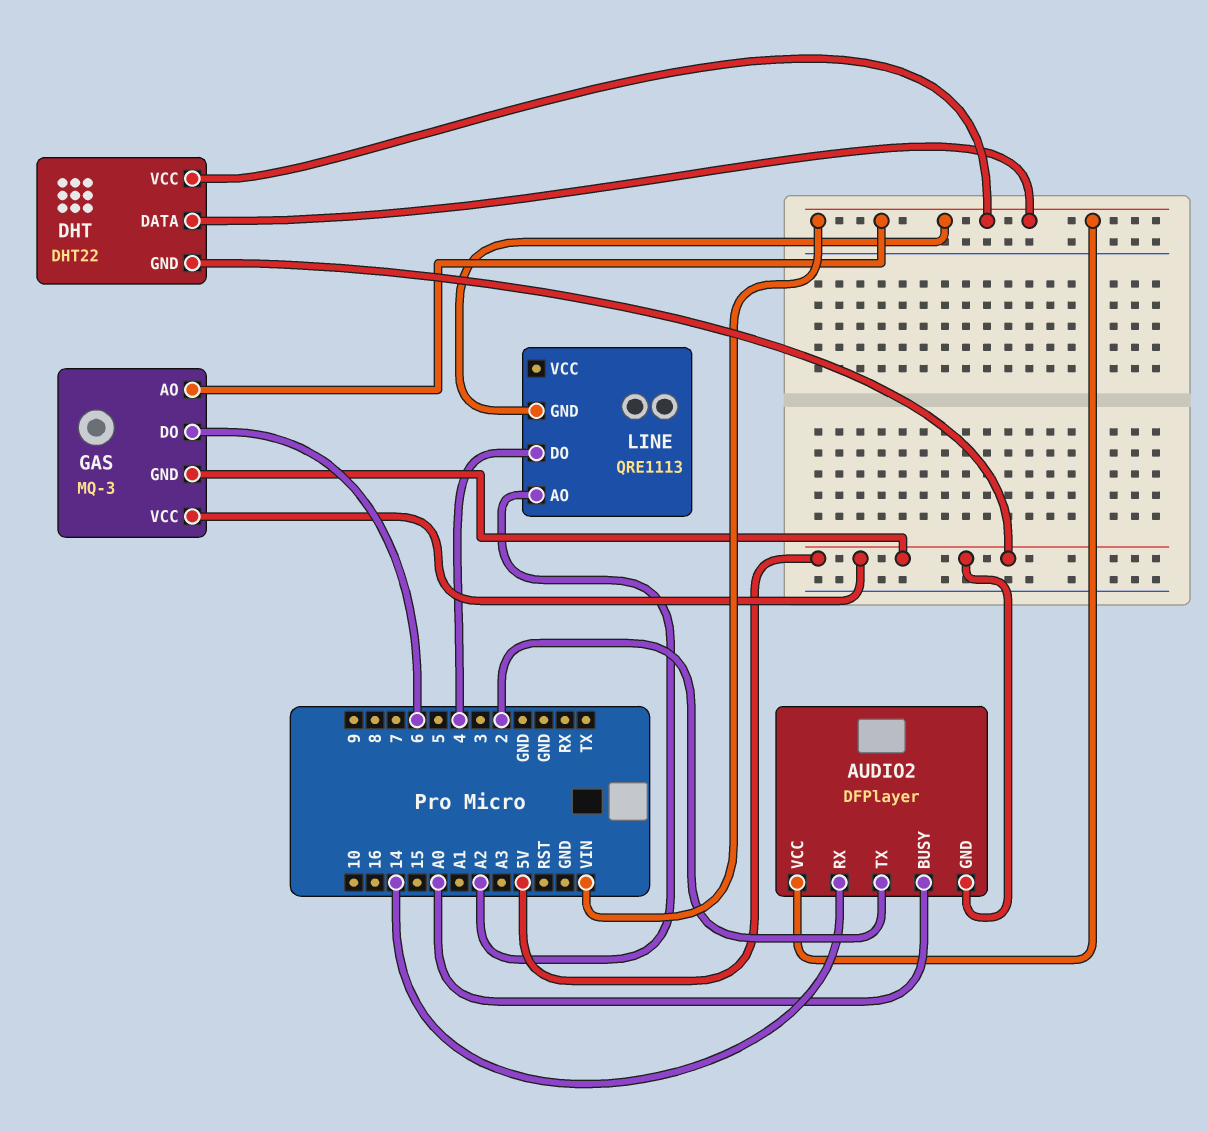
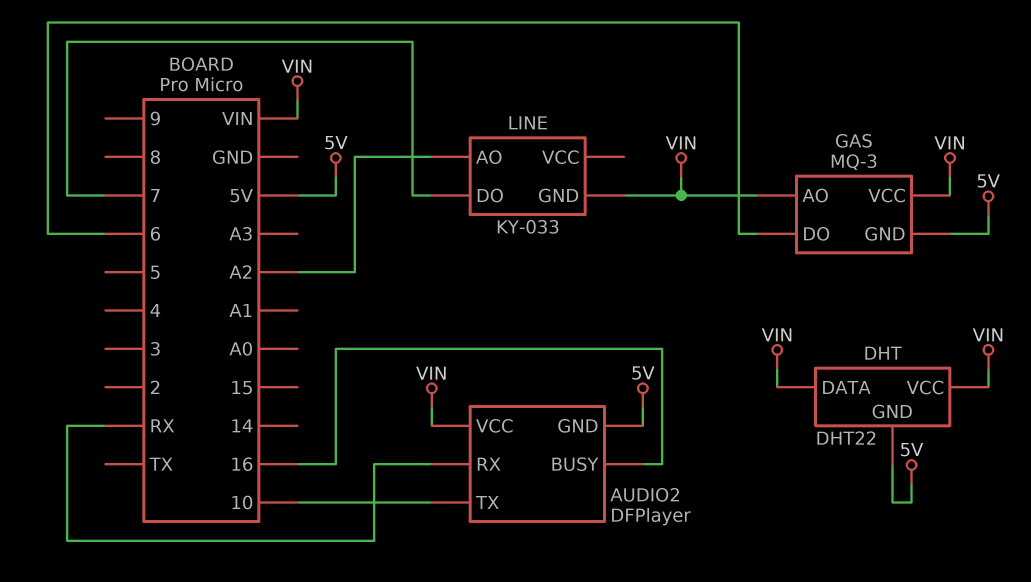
AUDIO2 pin BUSY: A0 -> 16
AUDIO2 pin RX: 14 -> RX
AUDIO2 pin TX: 2 -> 10
GAS pin VCC: 5V -> VIN
LINE: QRE1113 -> KY-033
LINE pin DO: 4 -> 7

